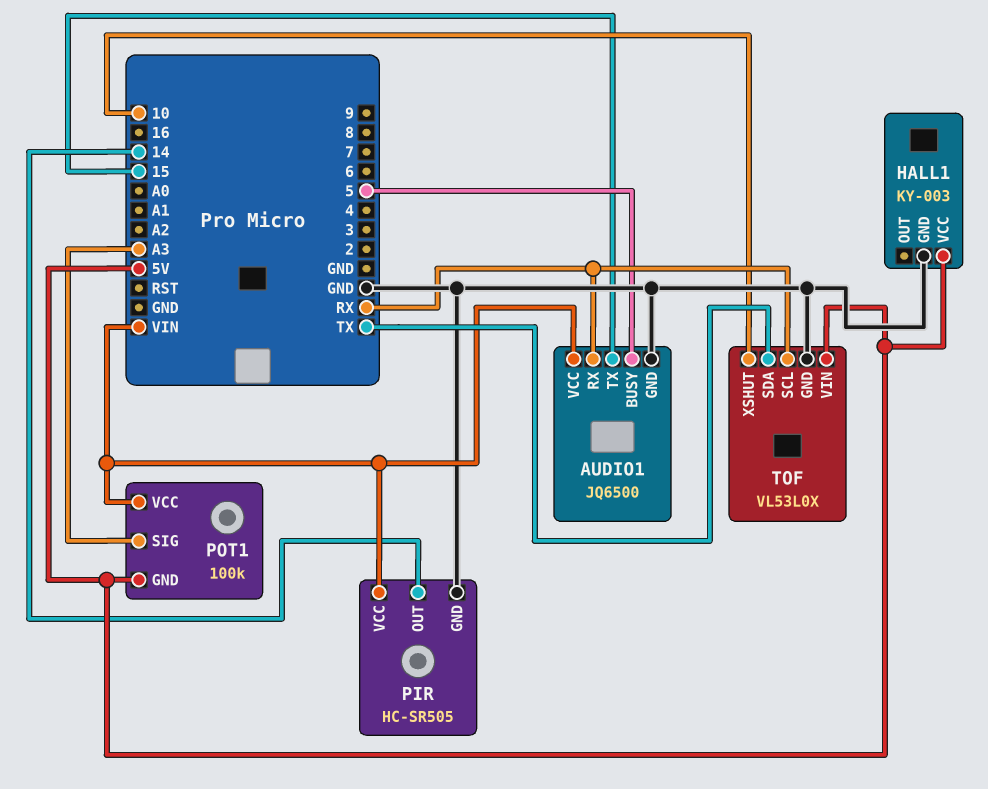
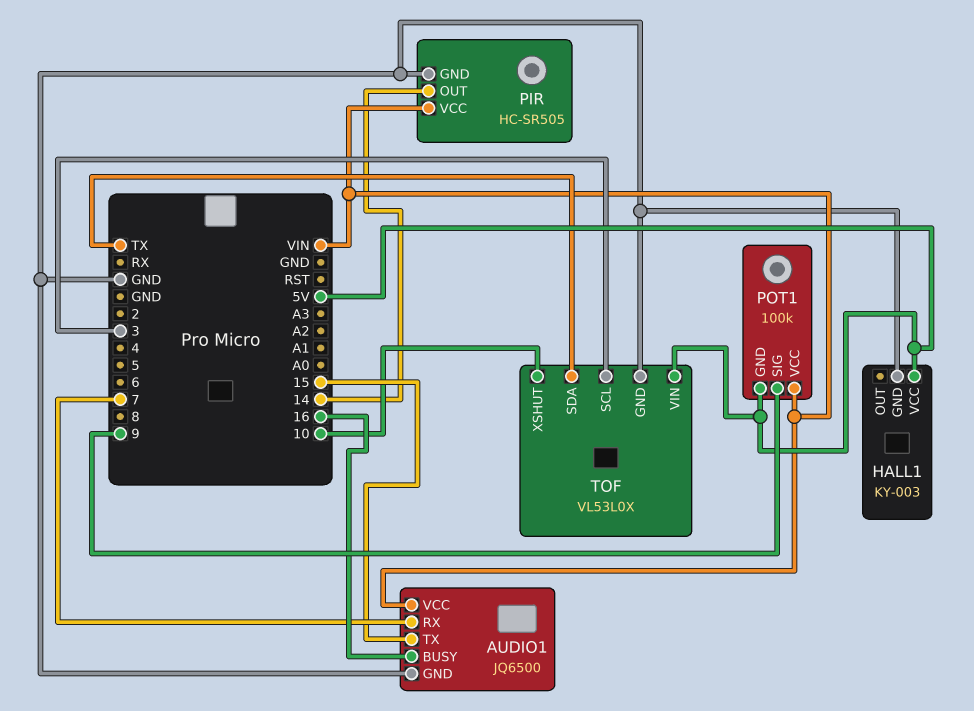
AUDIO1 pin BUSY: 5 -> 16
AUDIO1 pin RX: RX -> 7
POT1 pin SIG: A3 -> 9
TOF pin SCL: RX -> 3

